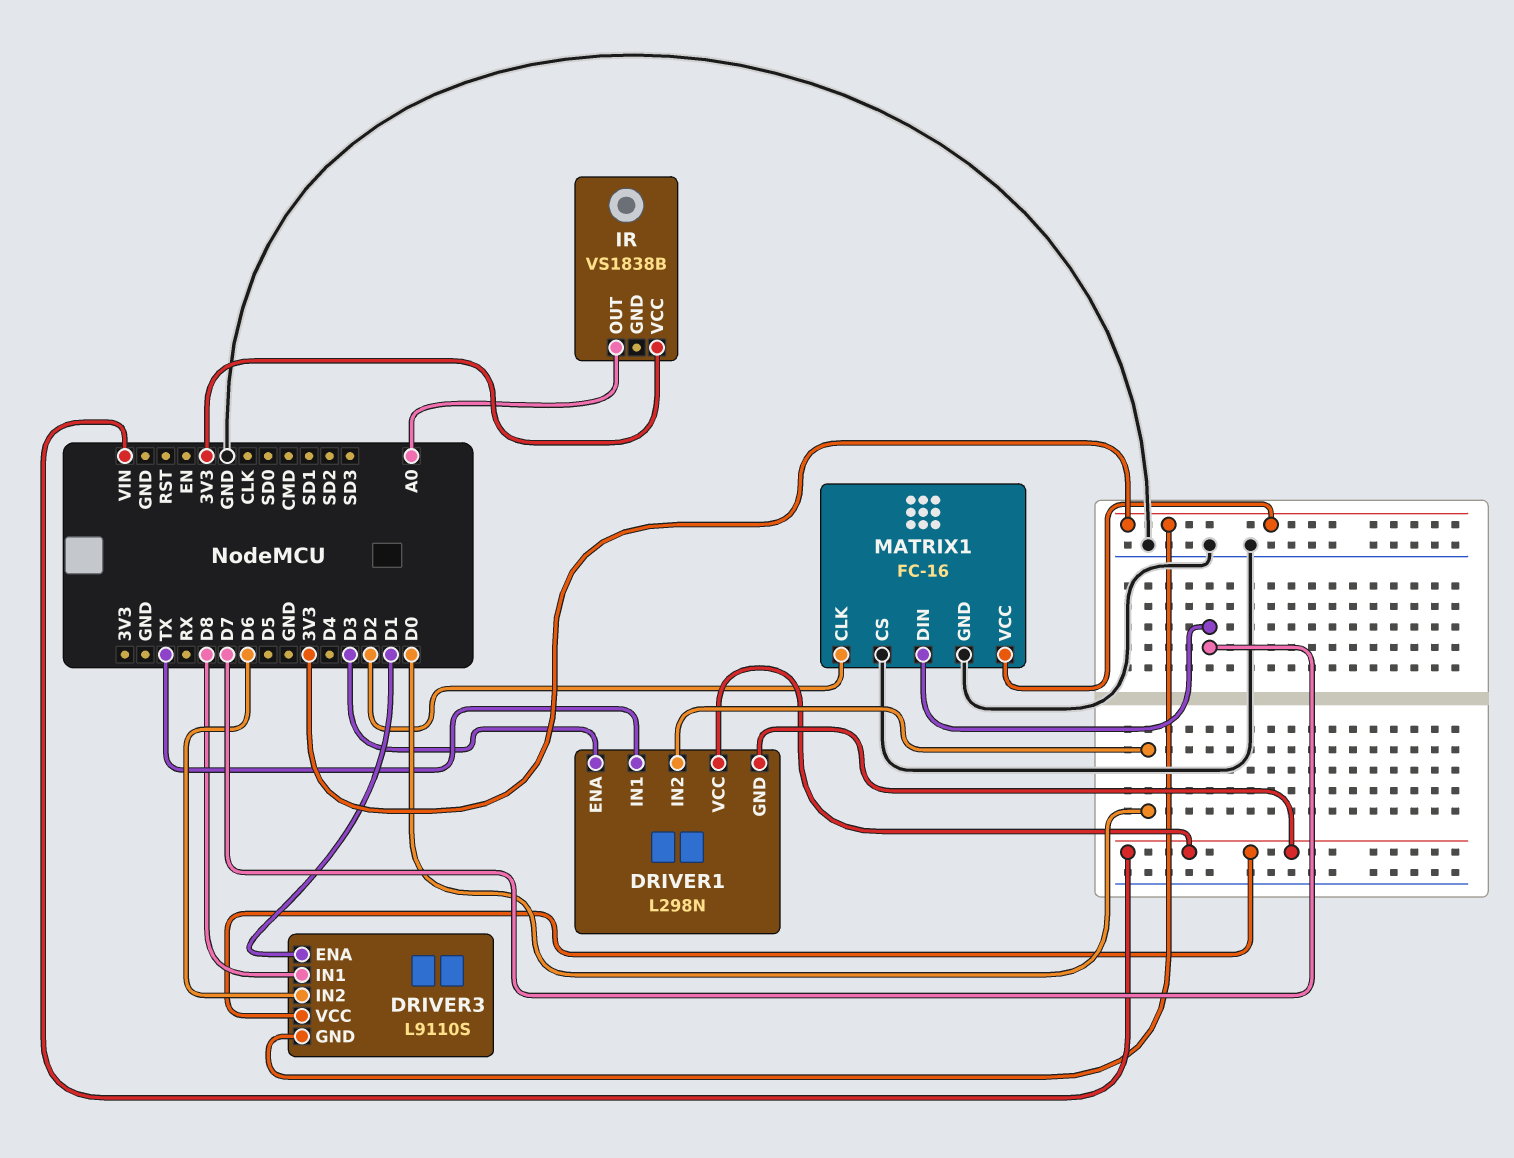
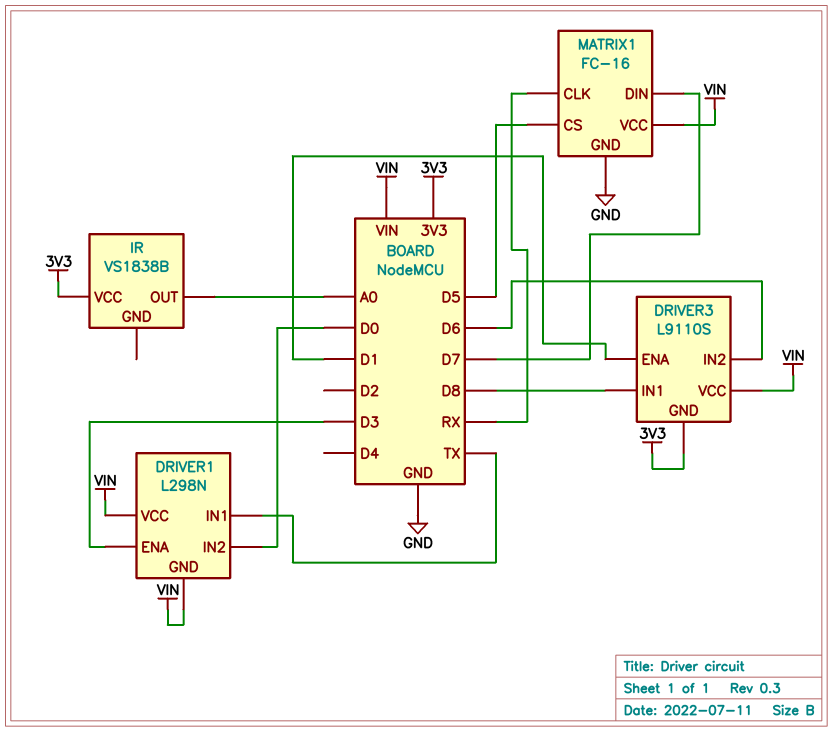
MATRIX1 pin CLK: D2 -> RX
MATRIX1 pin CS: GND -> D5
MATRIX1 pin VCC: 3V3 -> VIN

